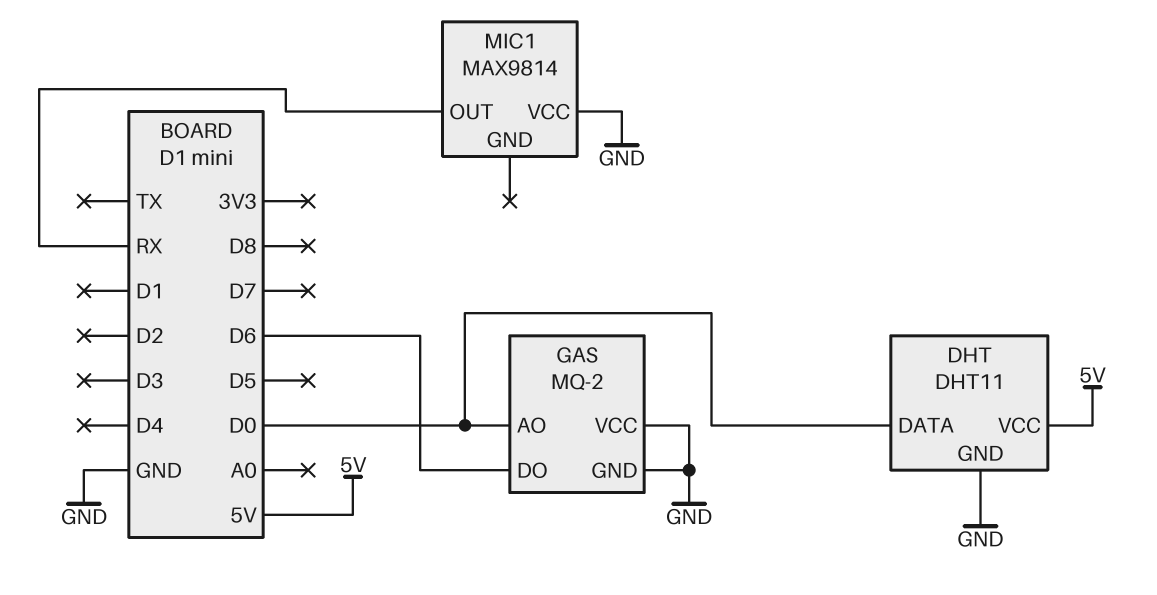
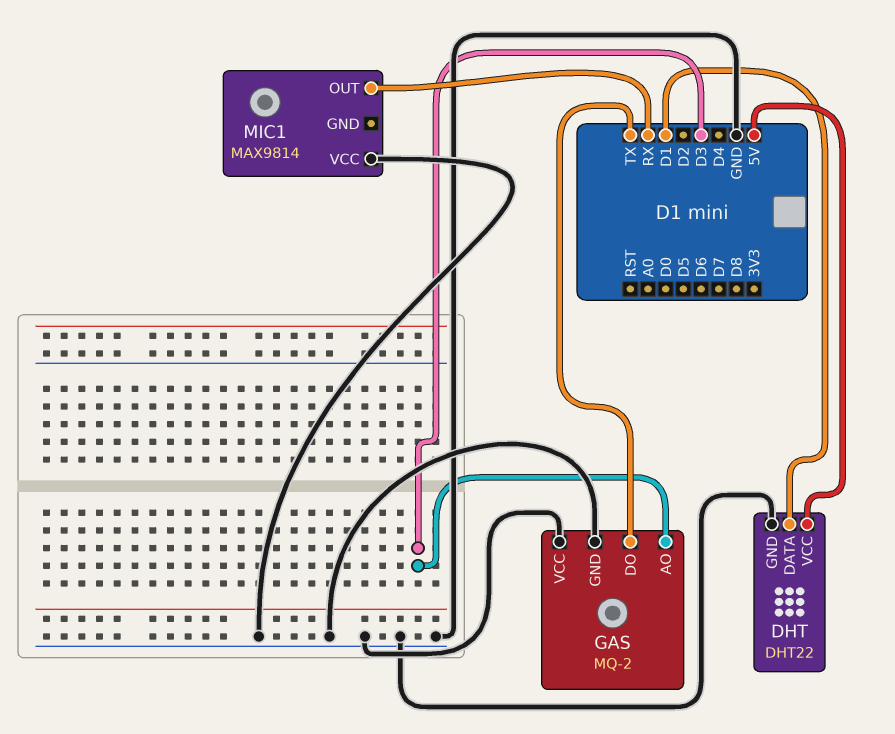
DHT: DHT11 -> DHT22
DHT pin DATA: D0 -> D1
GAS pin AO: D0 -> D3
GAS pin DO: D6 -> TX

